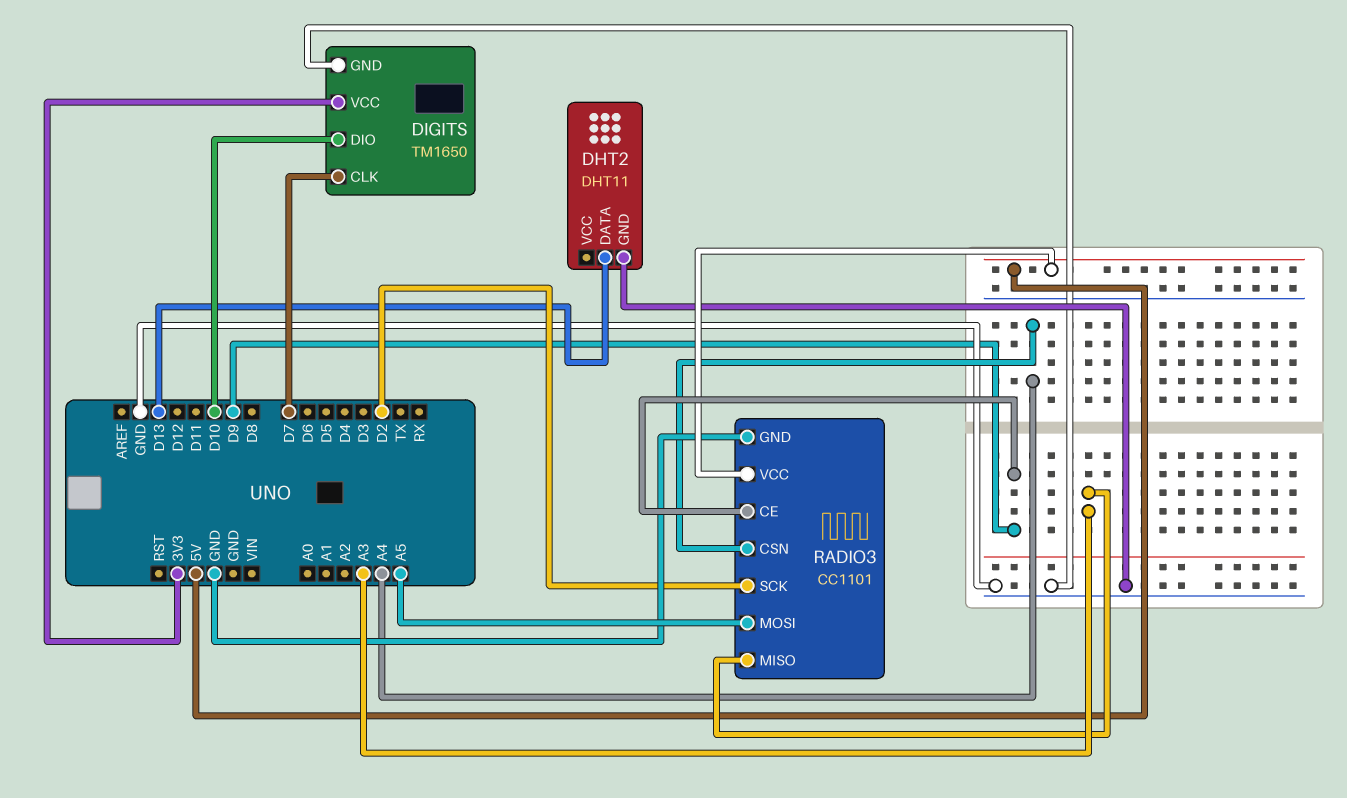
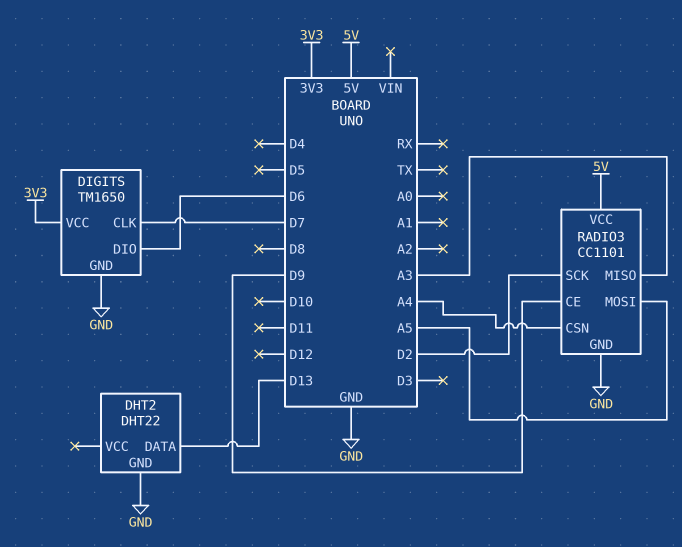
DHT2: DHT11 -> DHT22
DIGITS pin DIO: D10 -> D6

